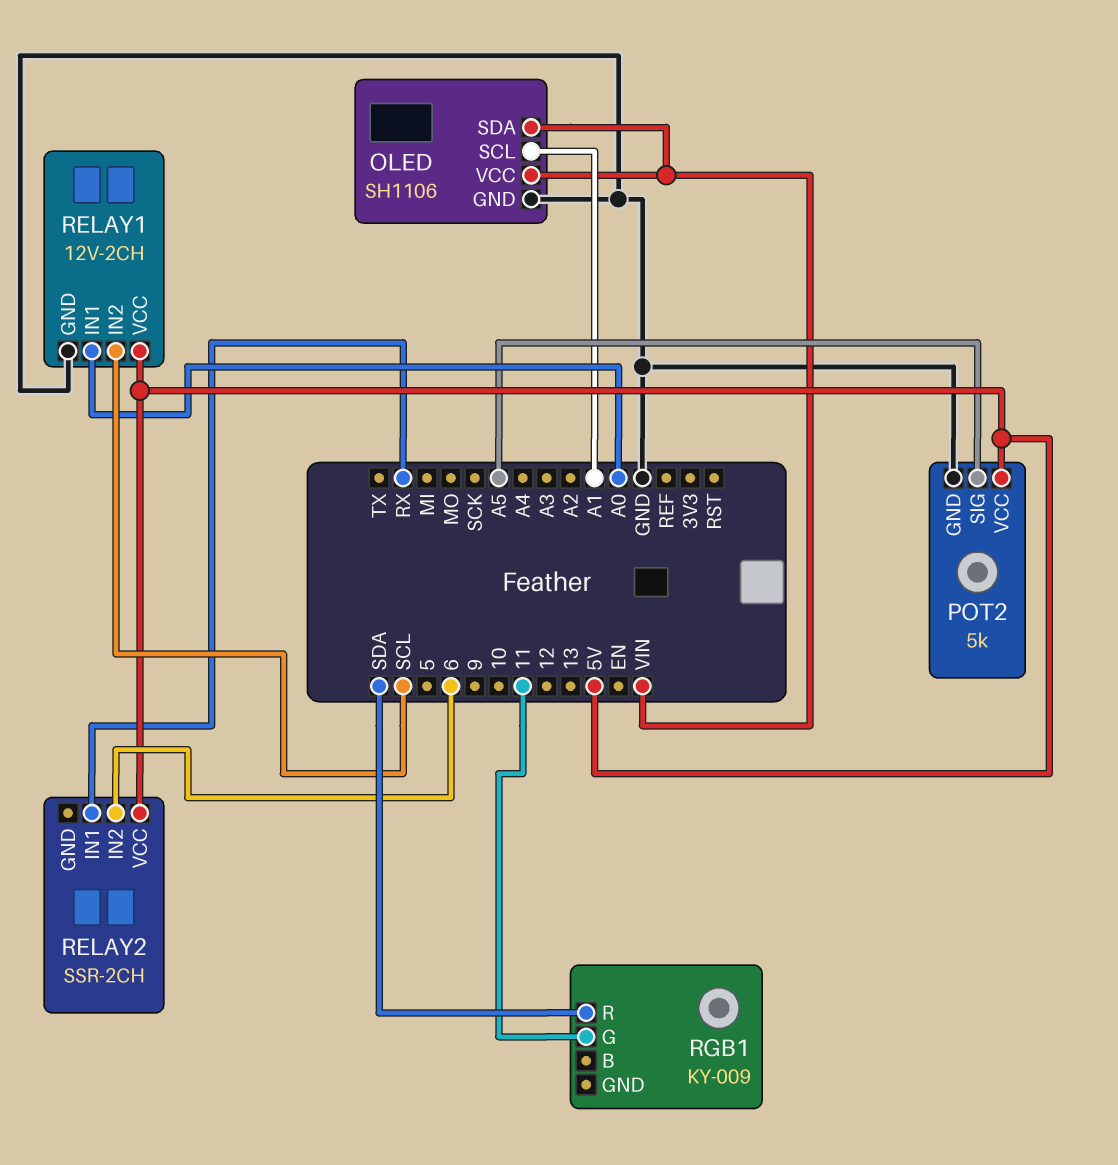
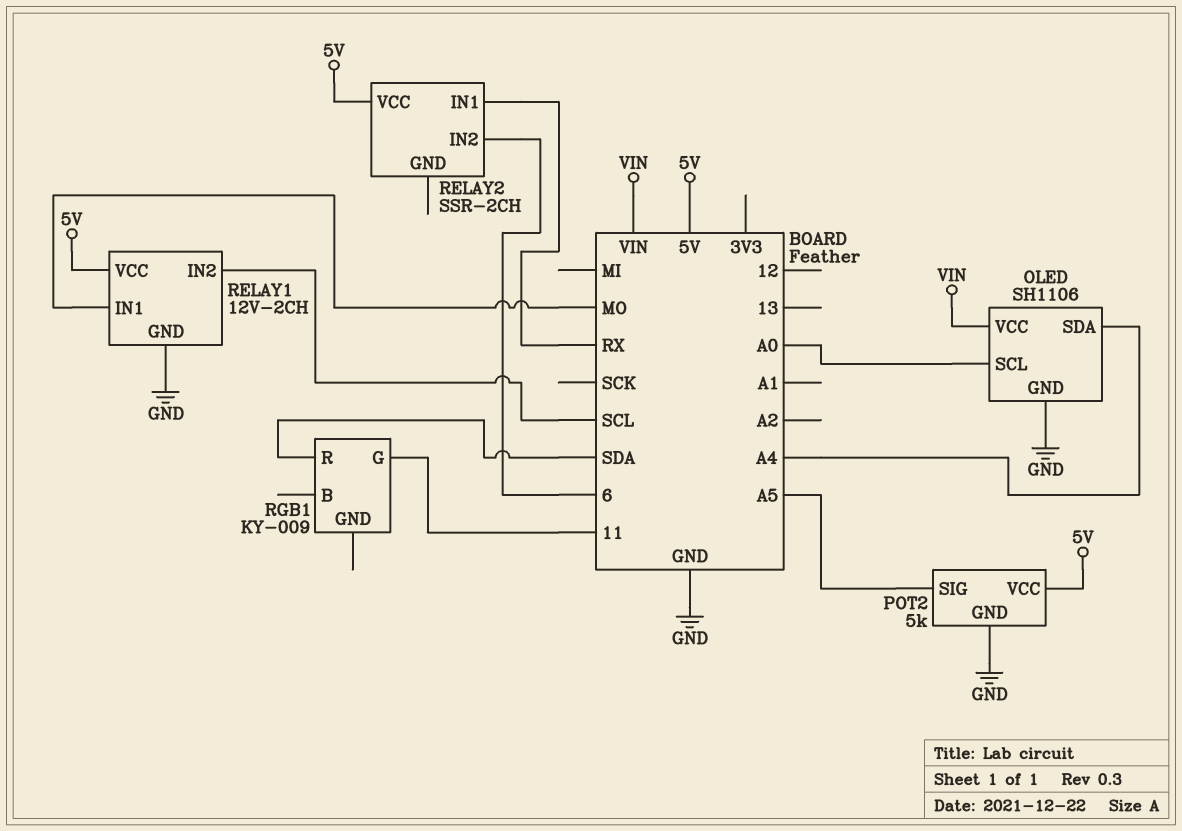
OLED pin SCL: A1 -> A0
OLED pin SDA: VIN -> A4
RELAY1 pin IN1: A0 -> MO

